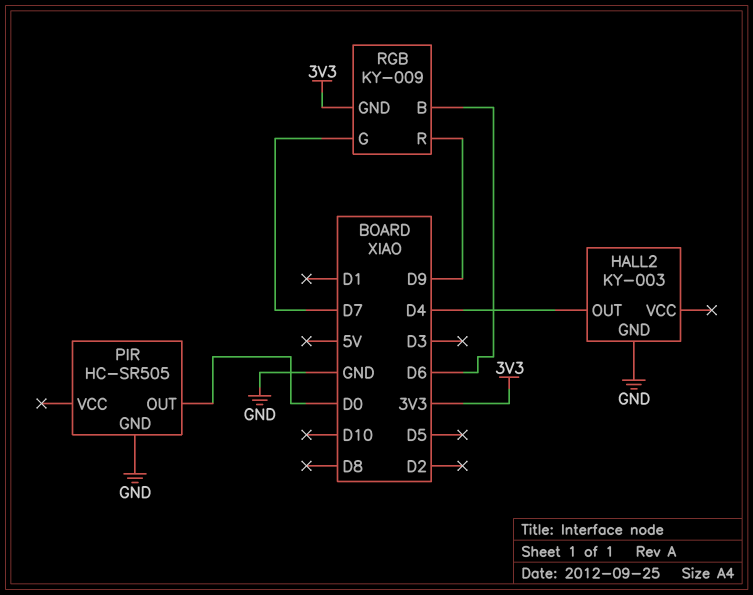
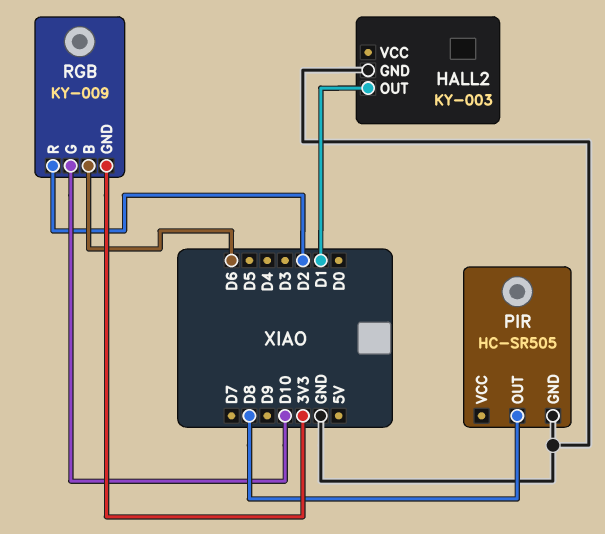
HALL2 pin OUT: D4 -> D1
PIR pin OUT: D0 -> D8
RGB pin G: D7 -> D10
RGB pin R: D9 -> D2

